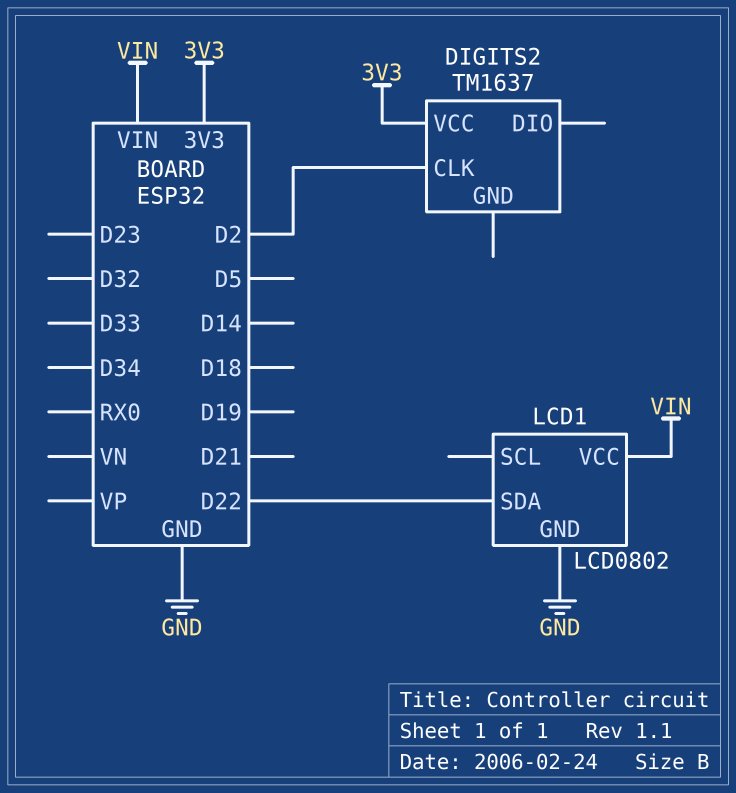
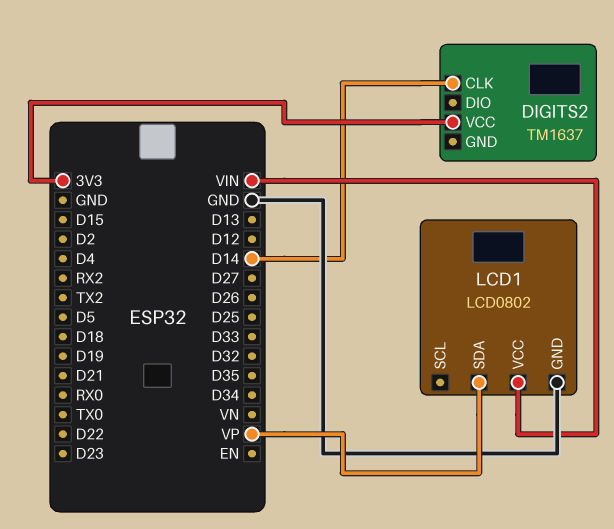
DIGITS2 pin CLK: D2 -> D14
LCD1 pin SDA: D22 -> VP

